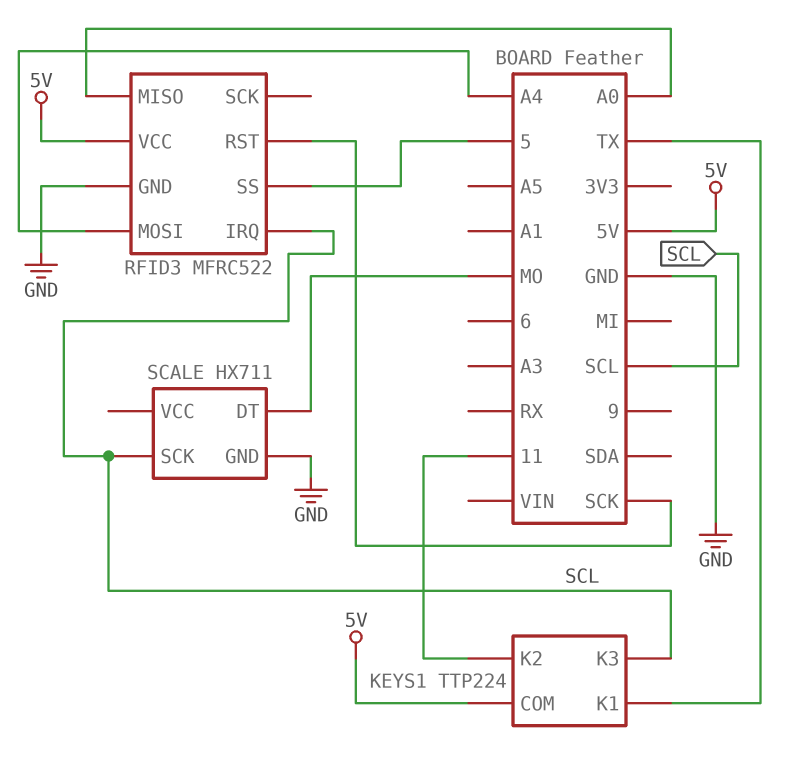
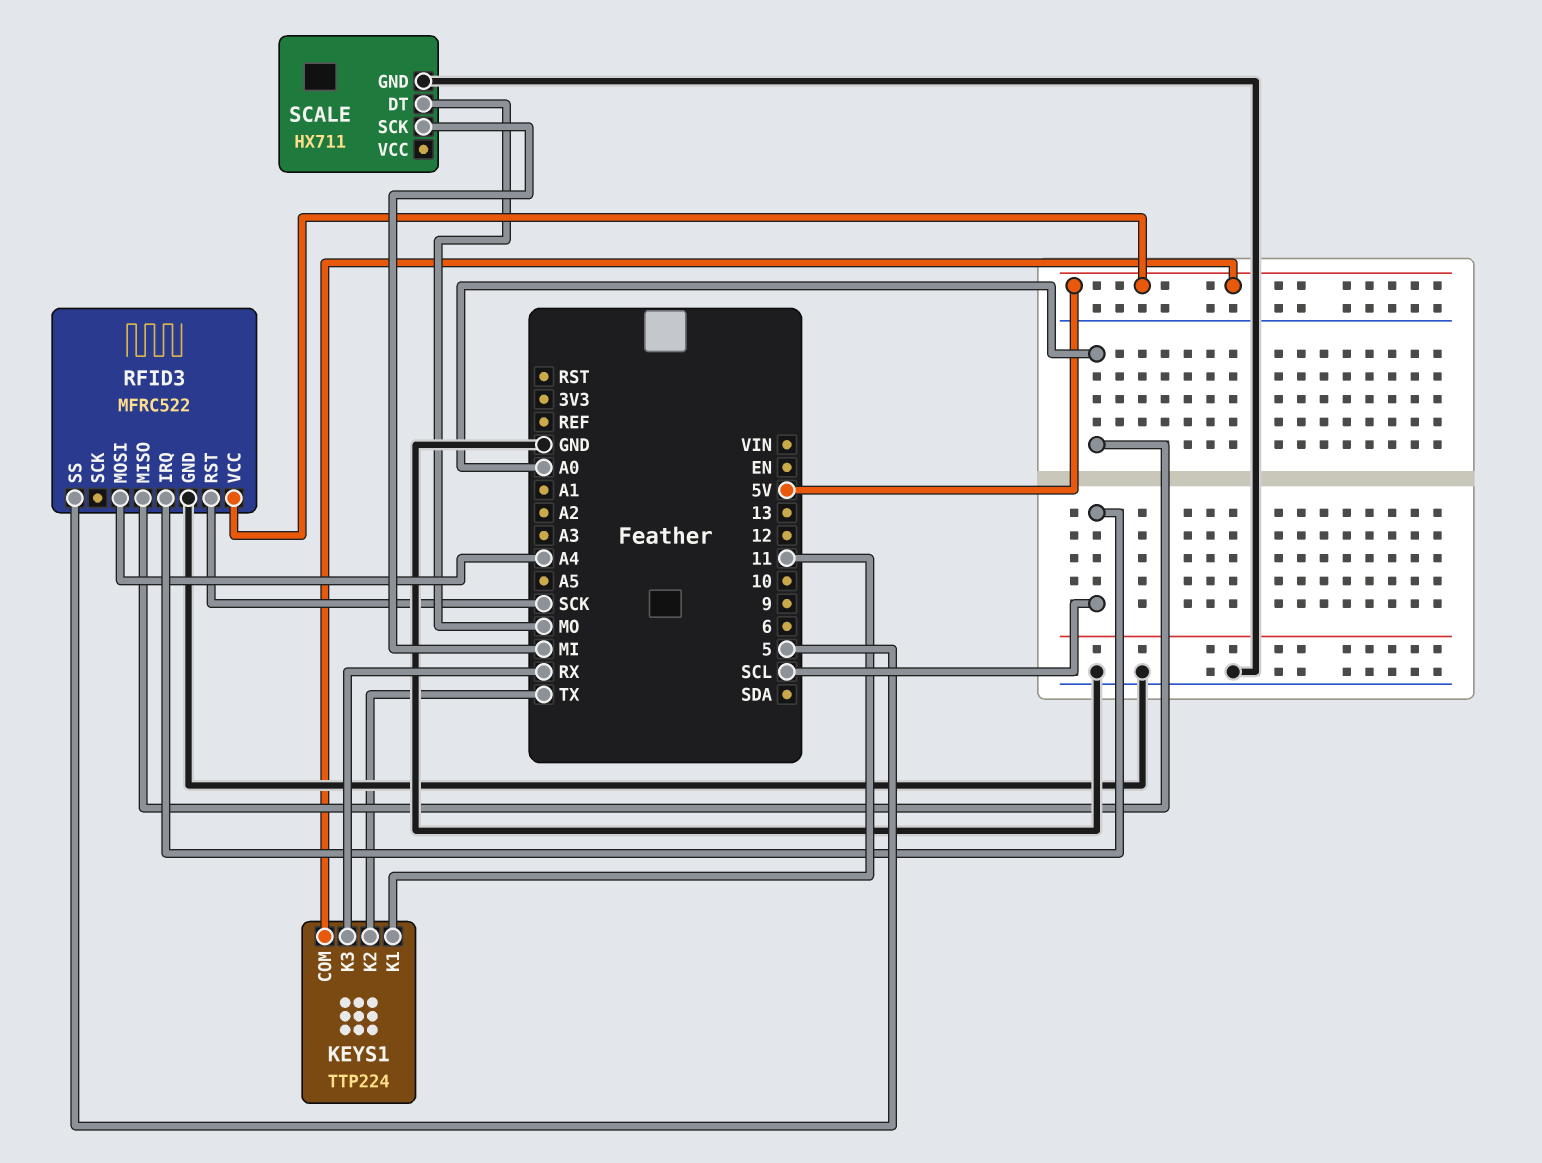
KEYS1 pin K1: TX -> 11
KEYS1 pin K2: 11 -> TX
KEYS1 pin K3: SCL -> RX
SCALE pin SCK: SCL -> MI

